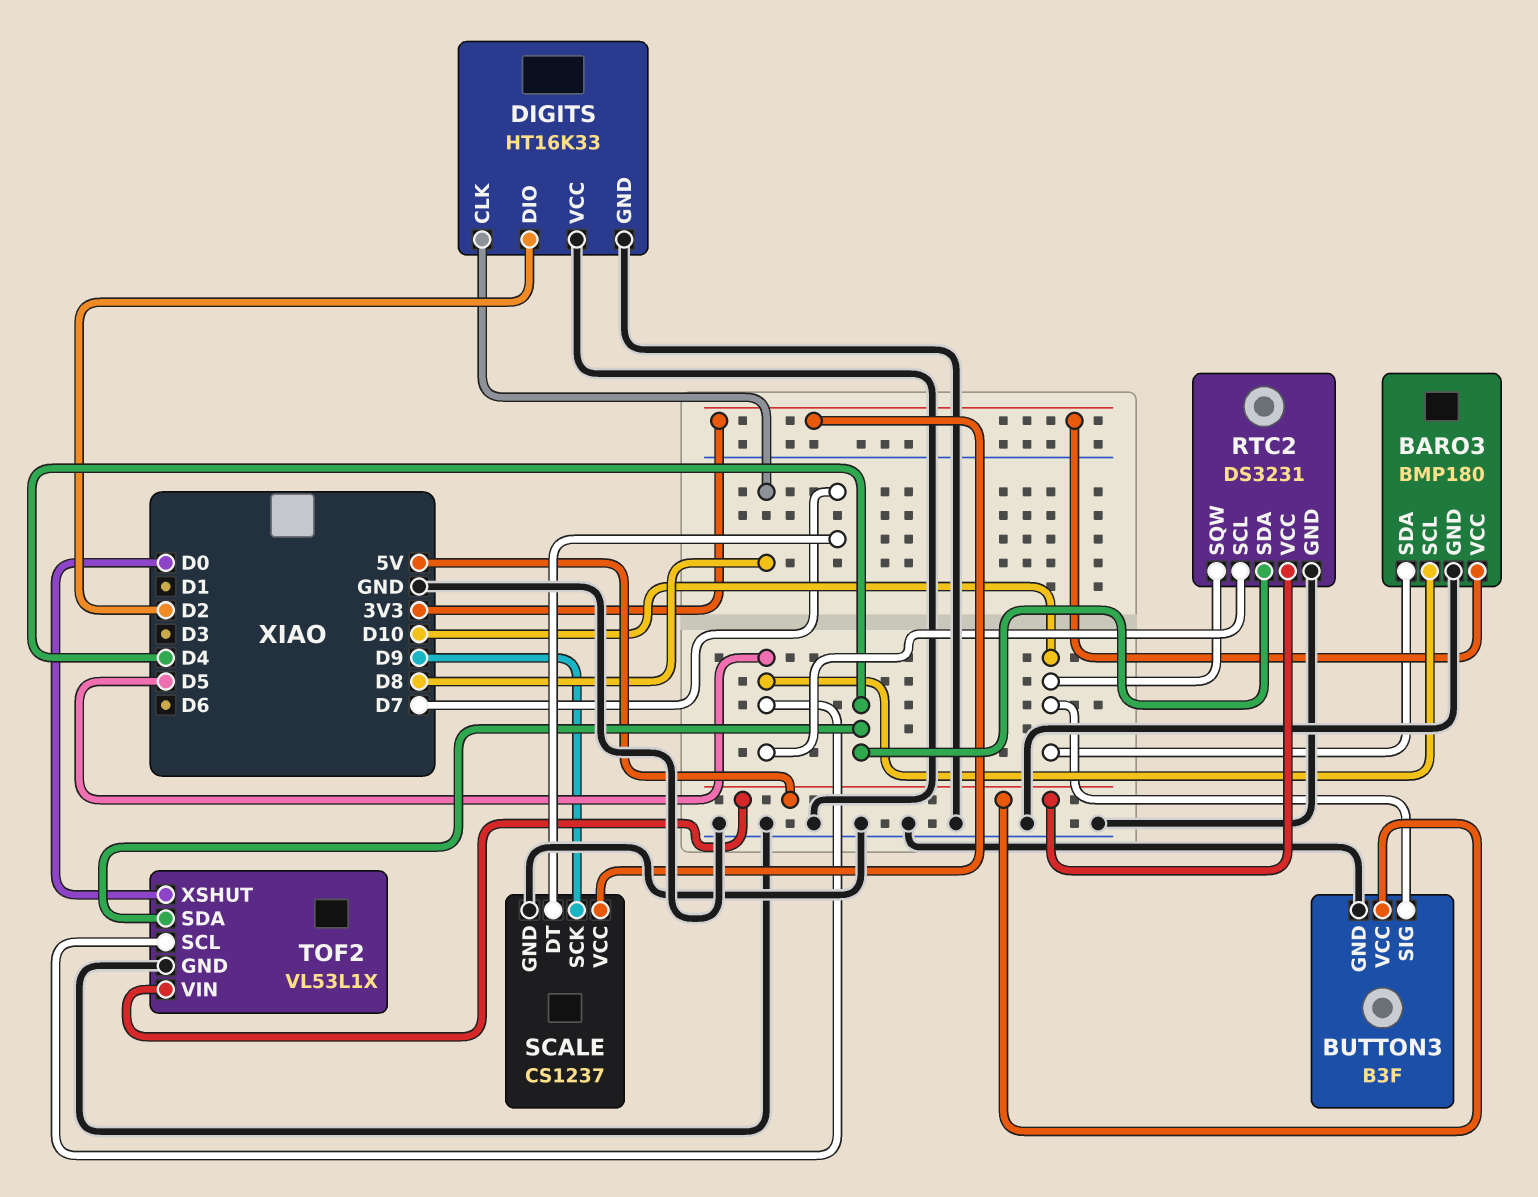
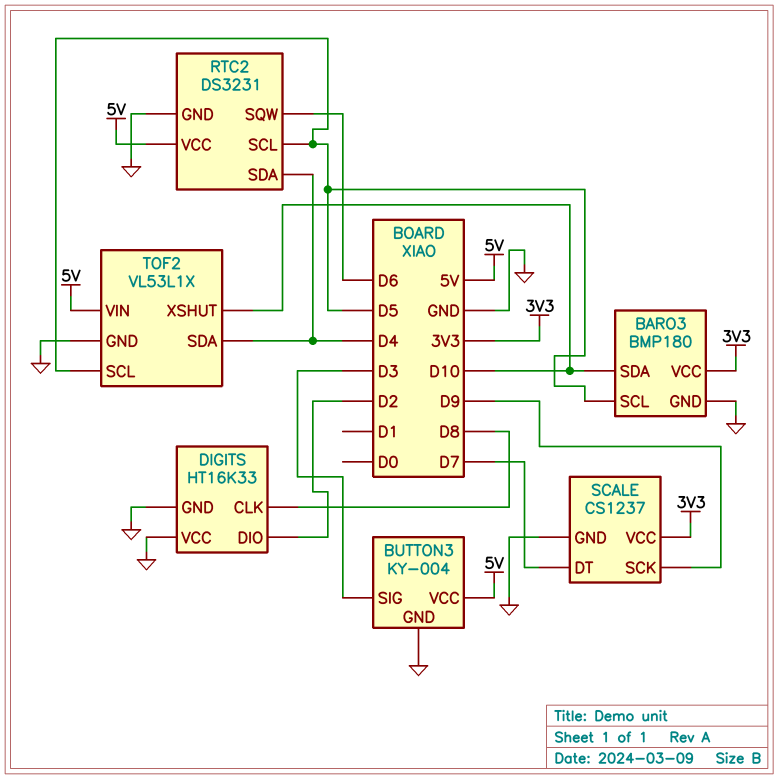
BUTTON3: B3F -> KY-004
BUTTON3 pin SIG: D10 -> D3
RTC2 pin SQW: D10 -> D6
TOF2 pin XSHUT: D0 -> D10

